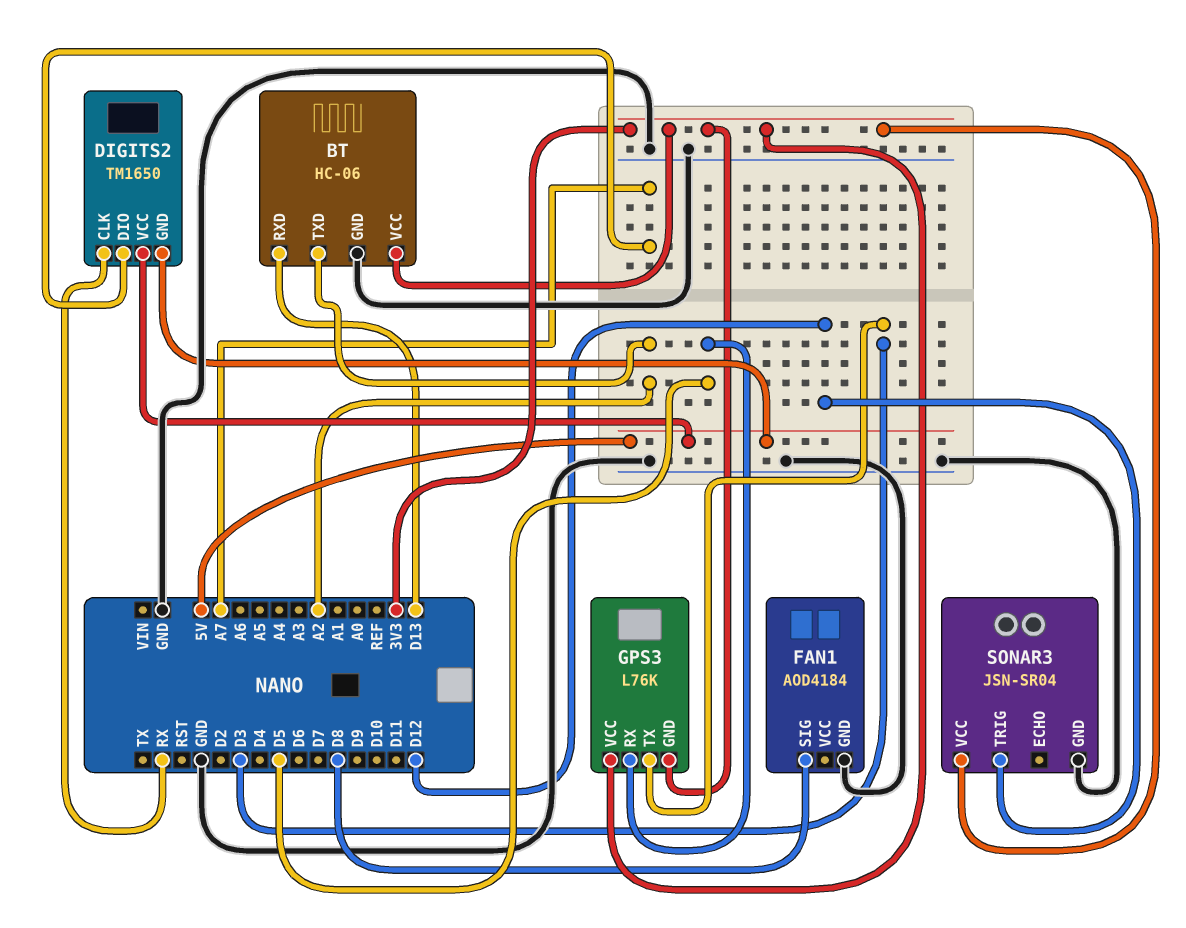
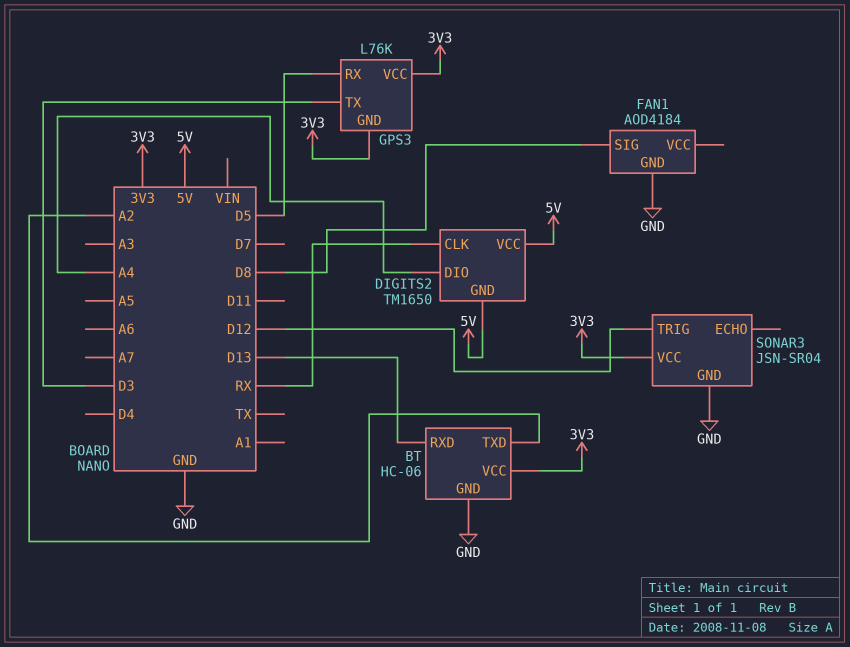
DIGITS2 pin DIO: A7 -> A4

